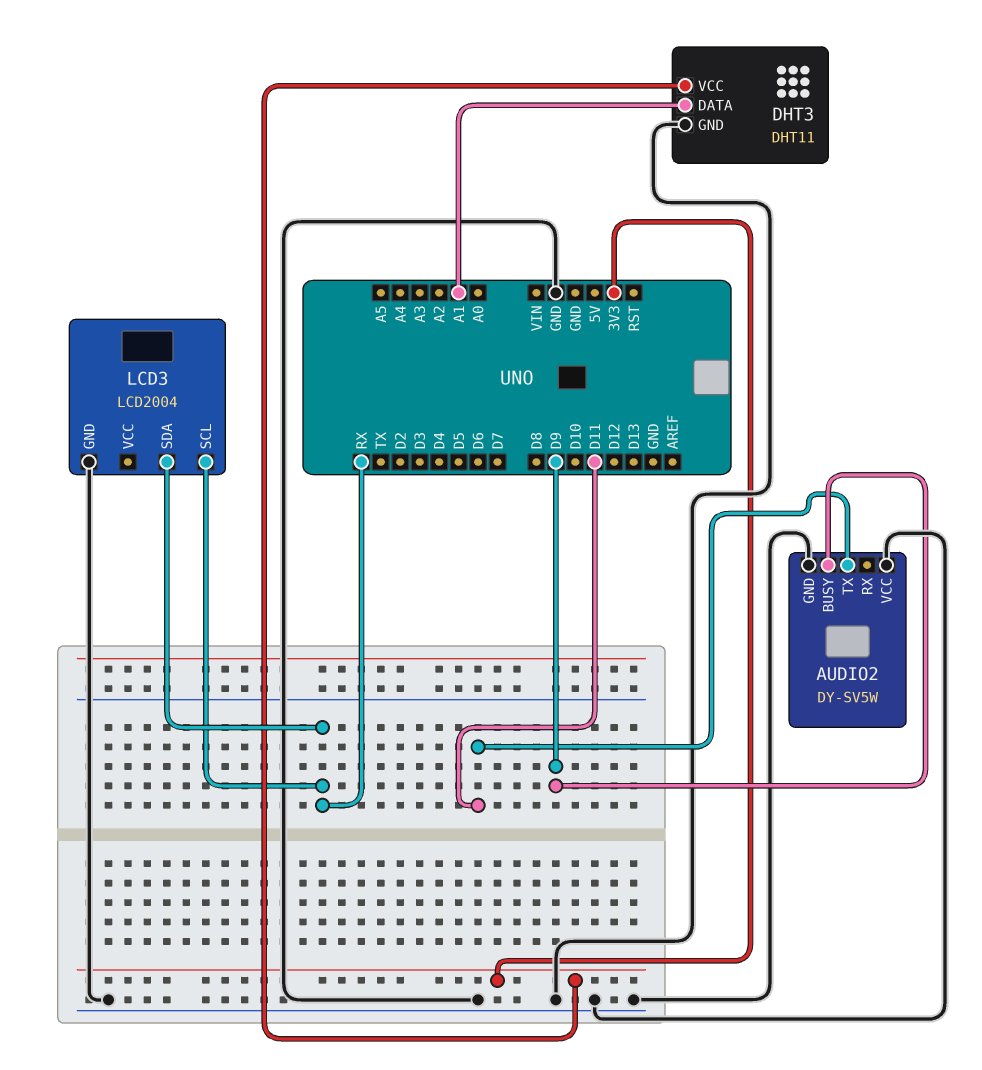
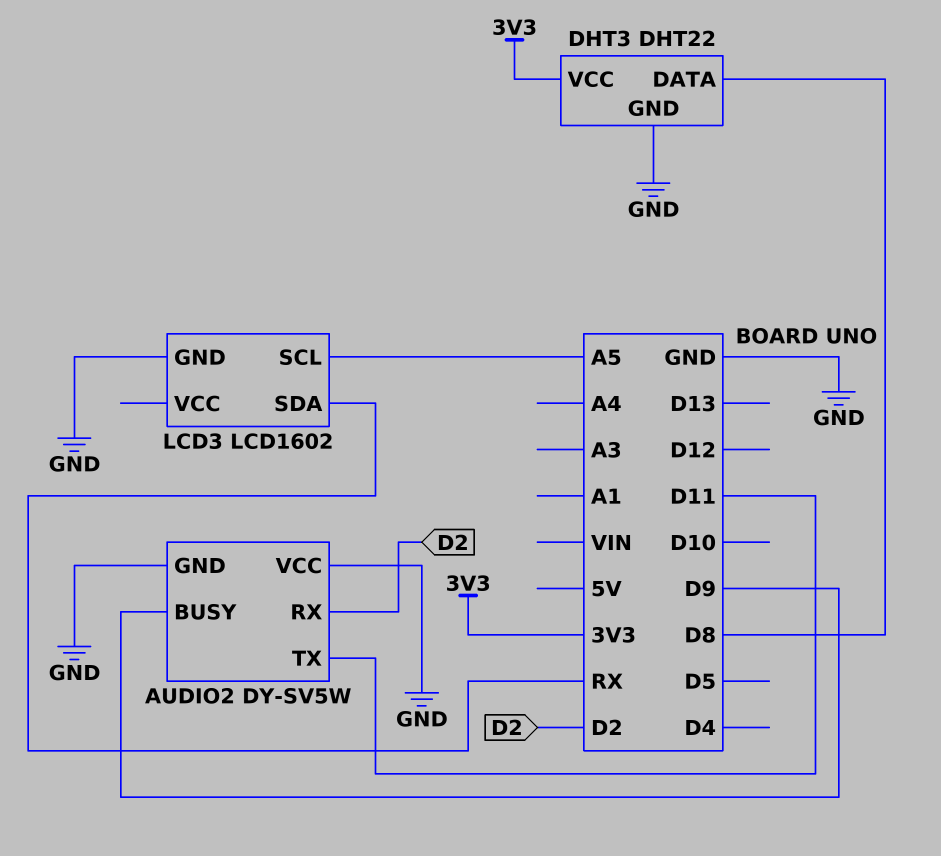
AUDIO2 pin RX: none -> D2
DHT3: DHT11 -> DHT22
DHT3 pin DATA: A1 -> D8
LCD3: LCD2004 -> LCD1602
LCD3 pin SCL: RX -> A5

